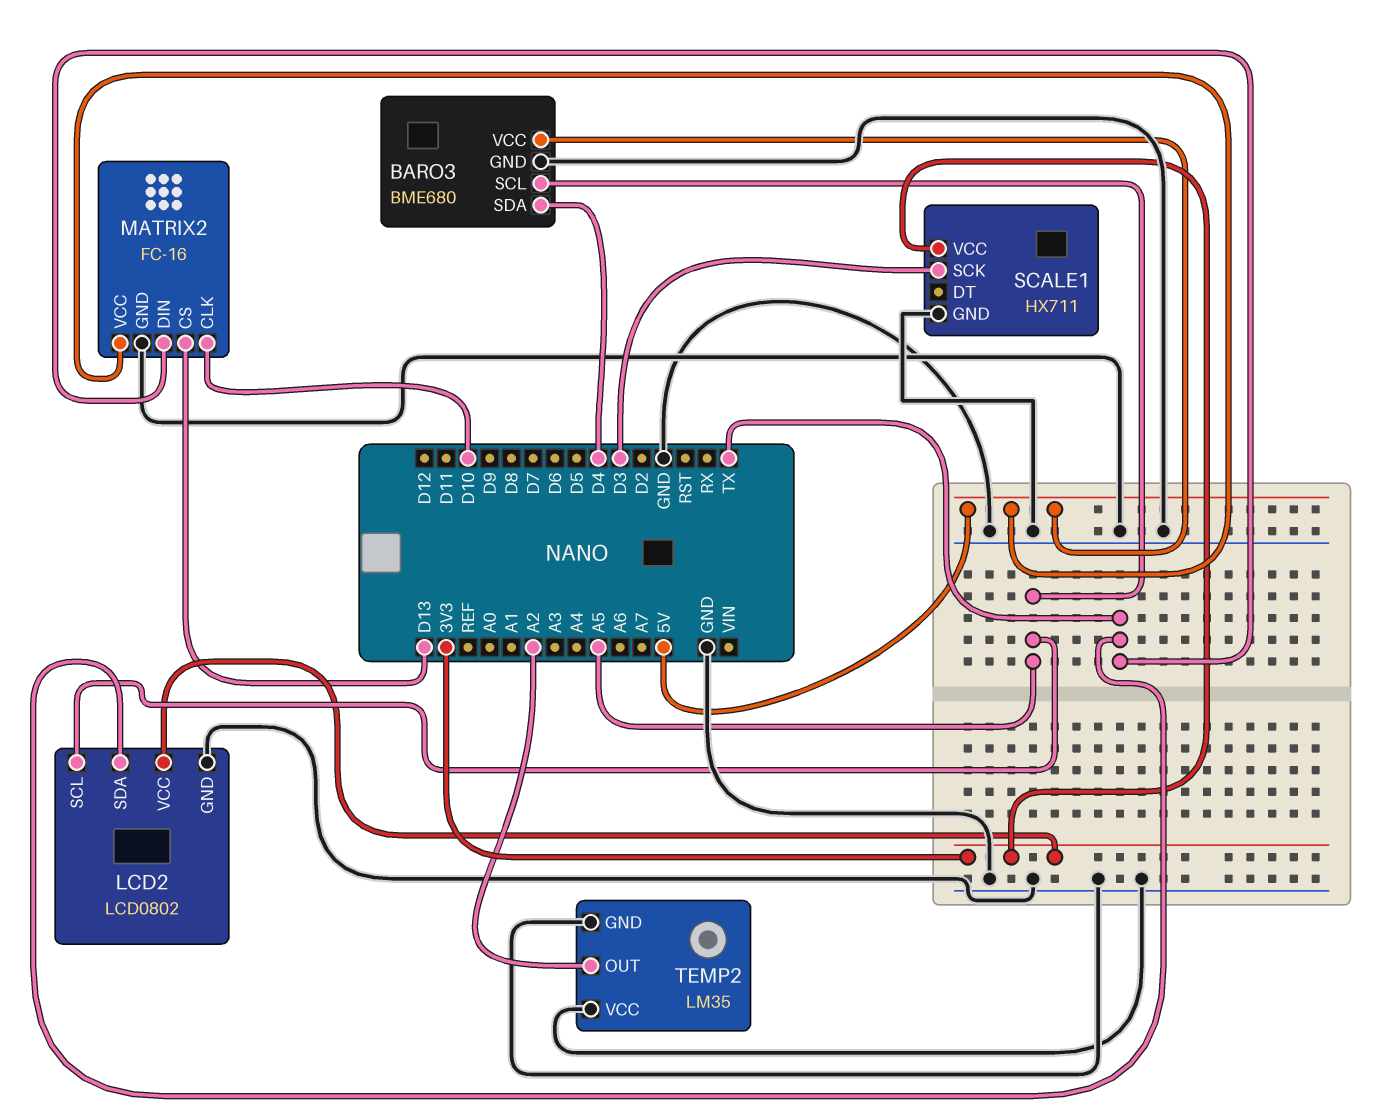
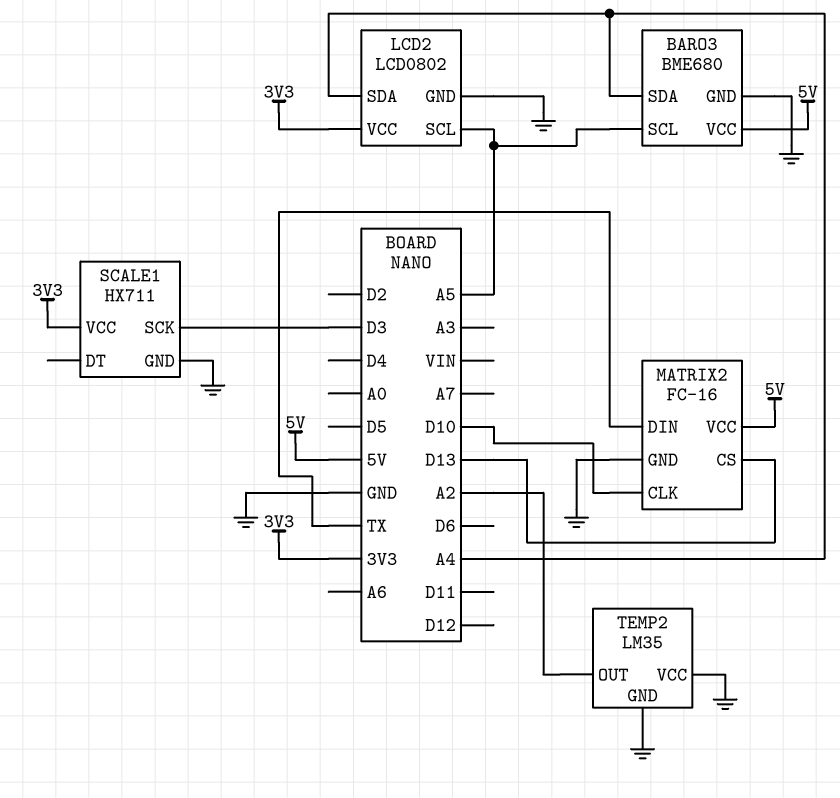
BARO3 pin SDA: D4 -> A4
LCD2 pin SDA: TX -> A4

